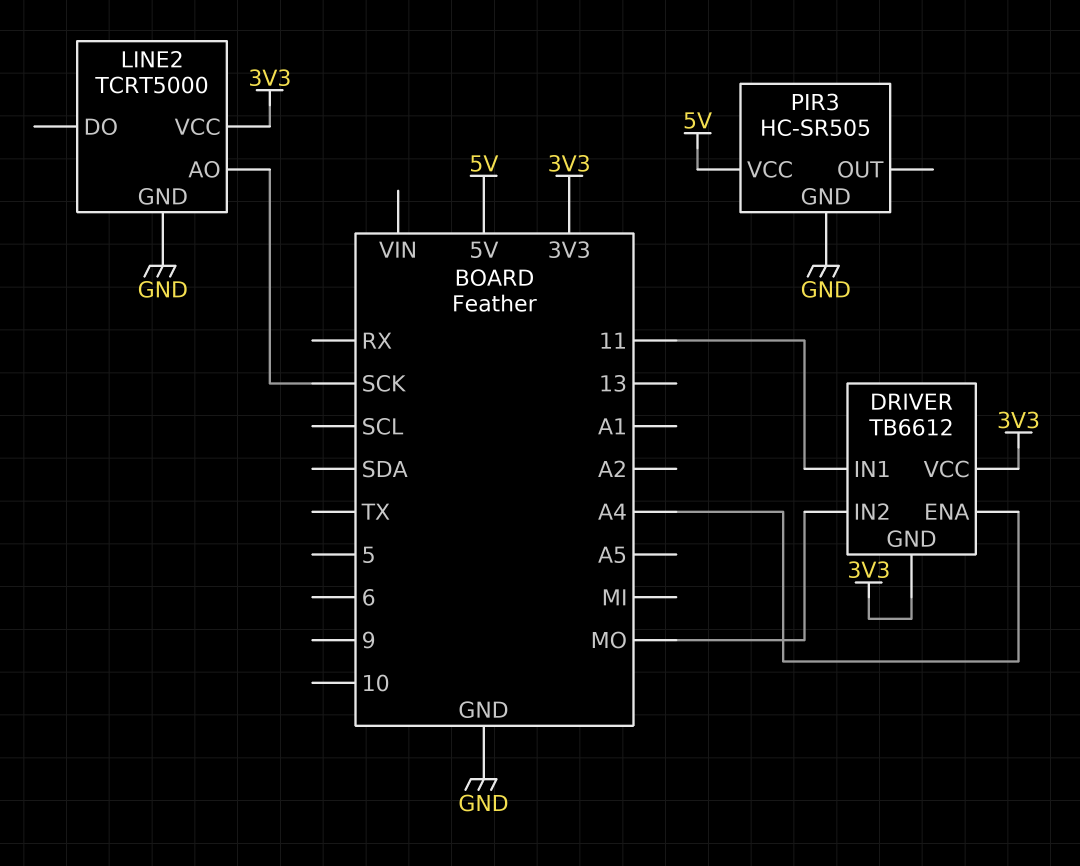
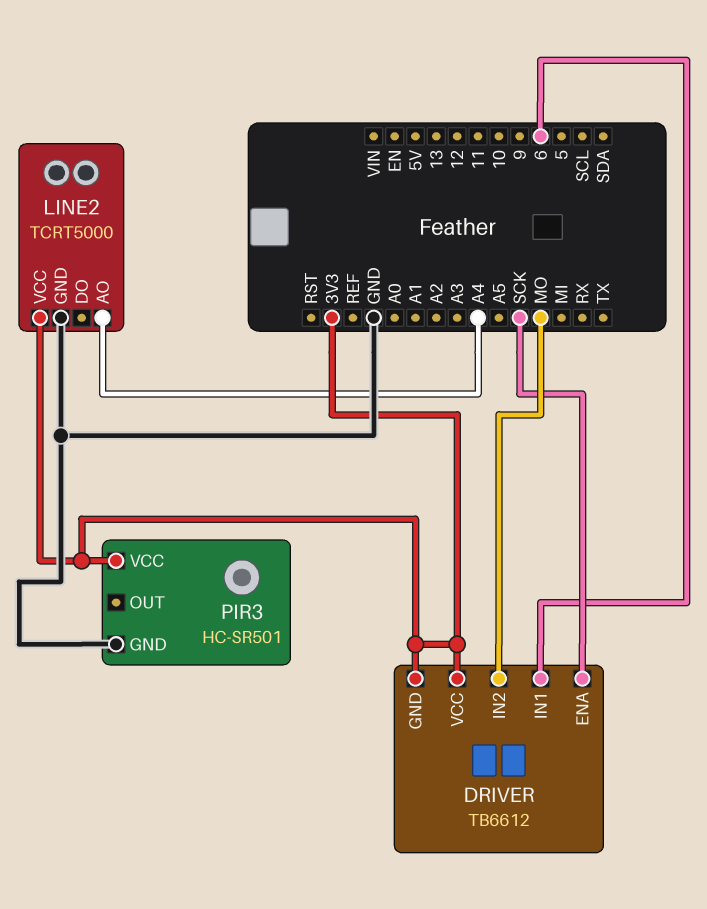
DRIVER pin ENA: A4 -> SCK
DRIVER pin IN1: 11 -> 6
LINE2 pin AO: SCK -> A4
PIR3: HC-SR505 -> HC-SR501
PIR3 pin VCC: 5V -> 3V3

